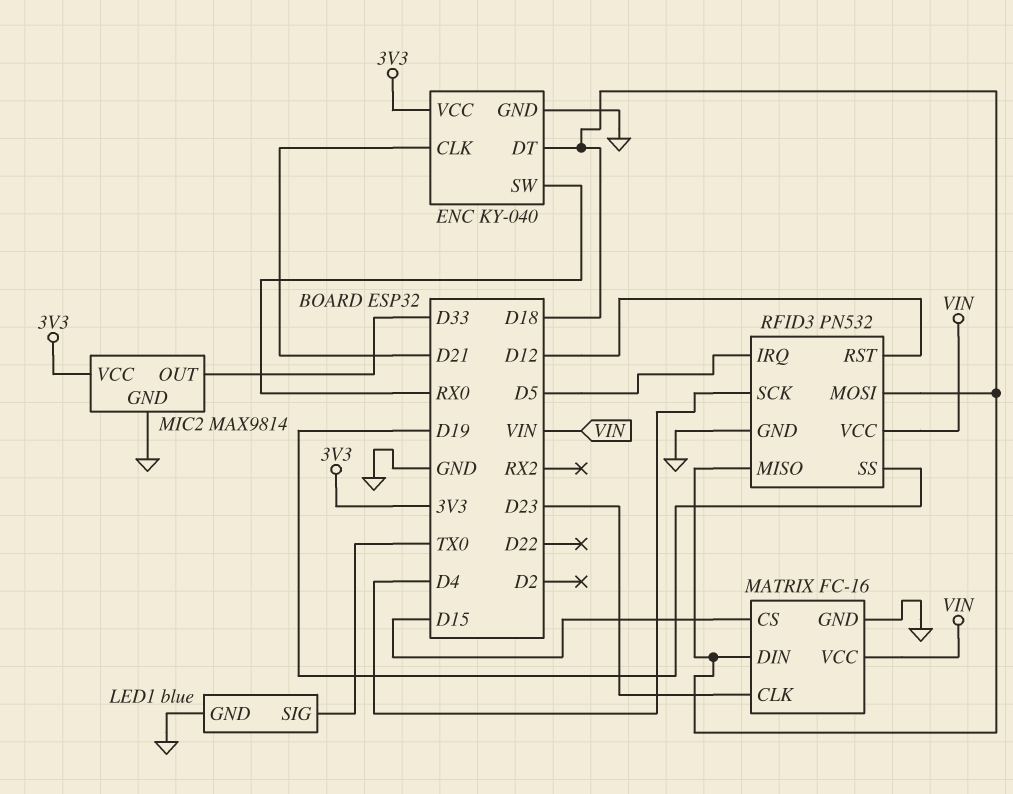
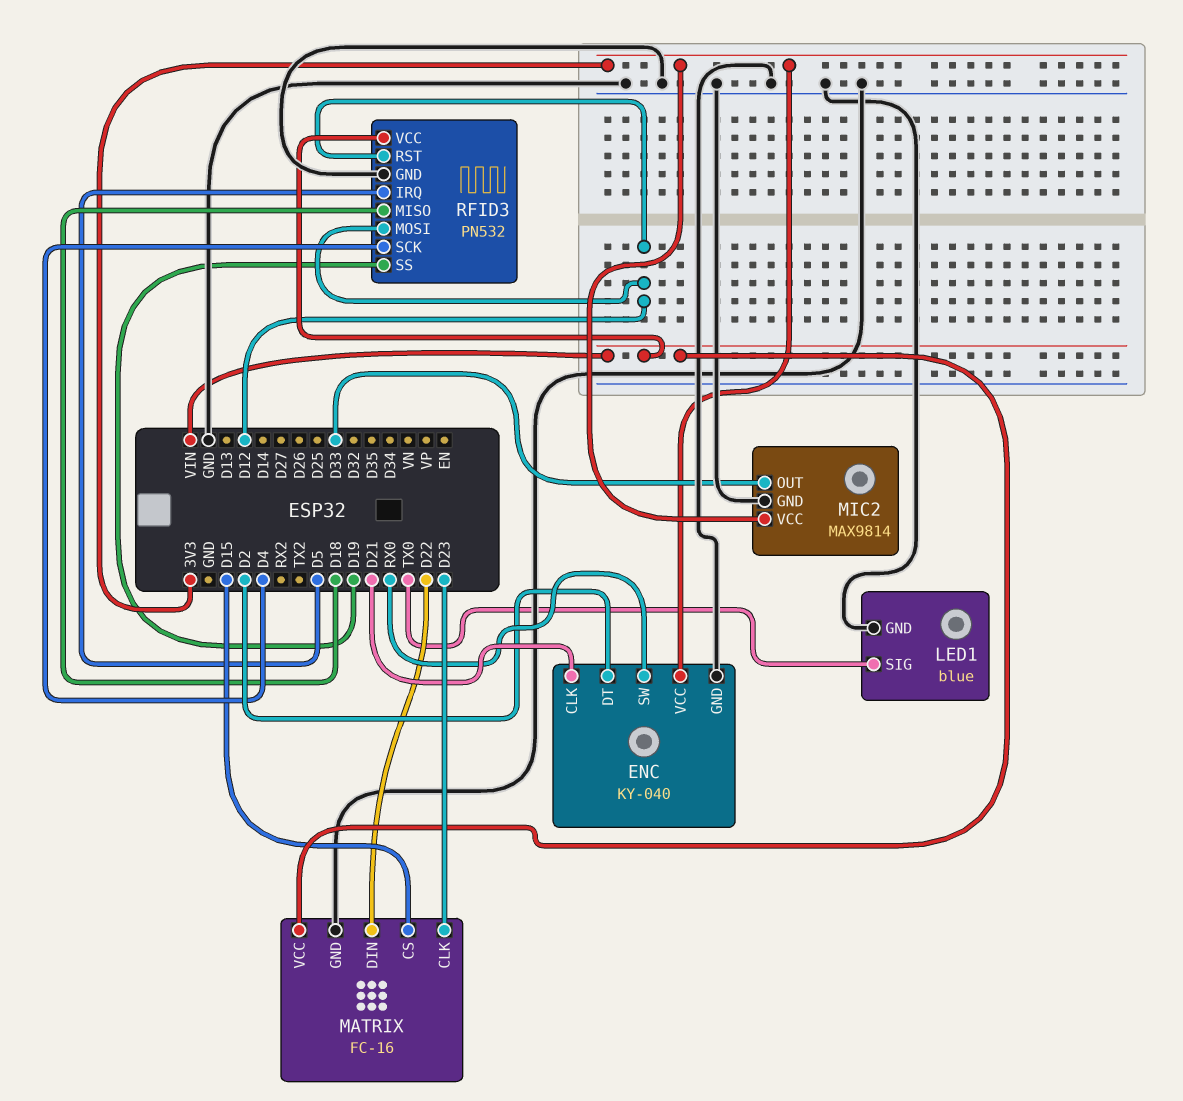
ENC pin DT: D18 -> D2
MATRIX pin DIN: D18 -> D22
RFID3 pin MOSI: D18 -> D12

